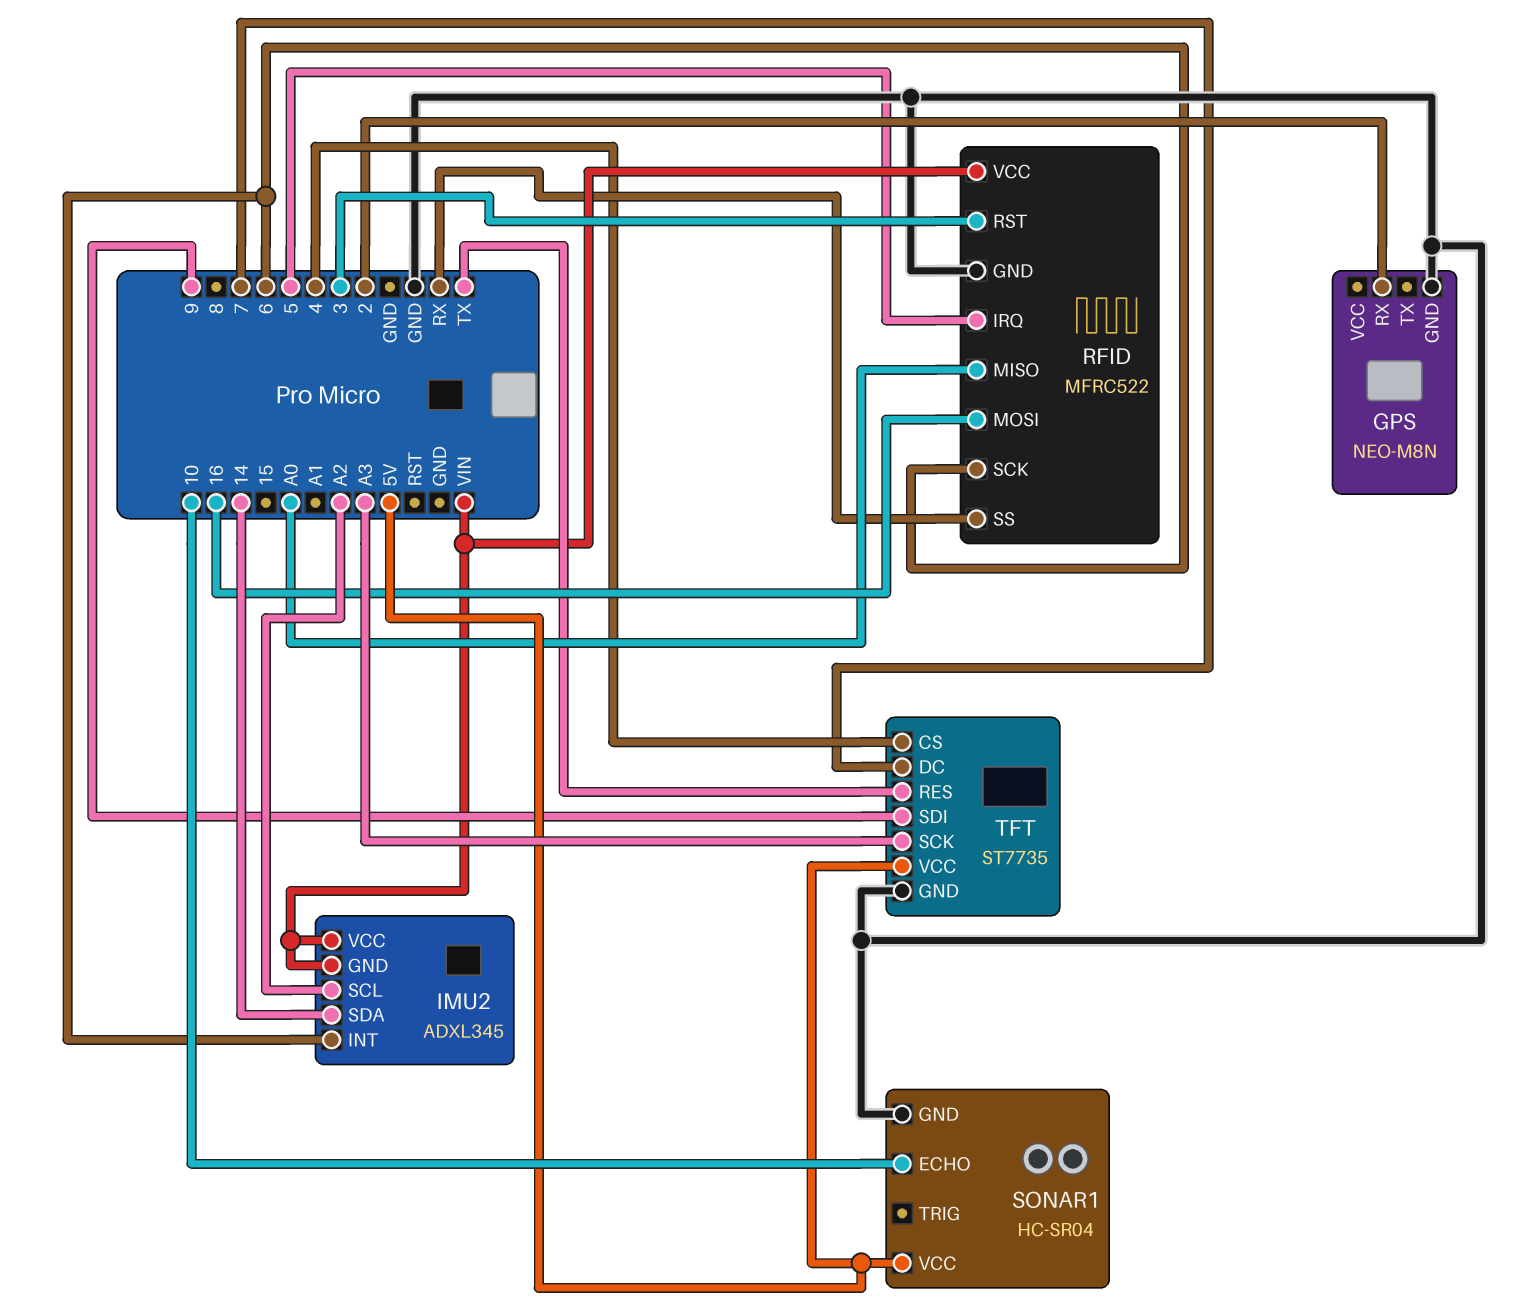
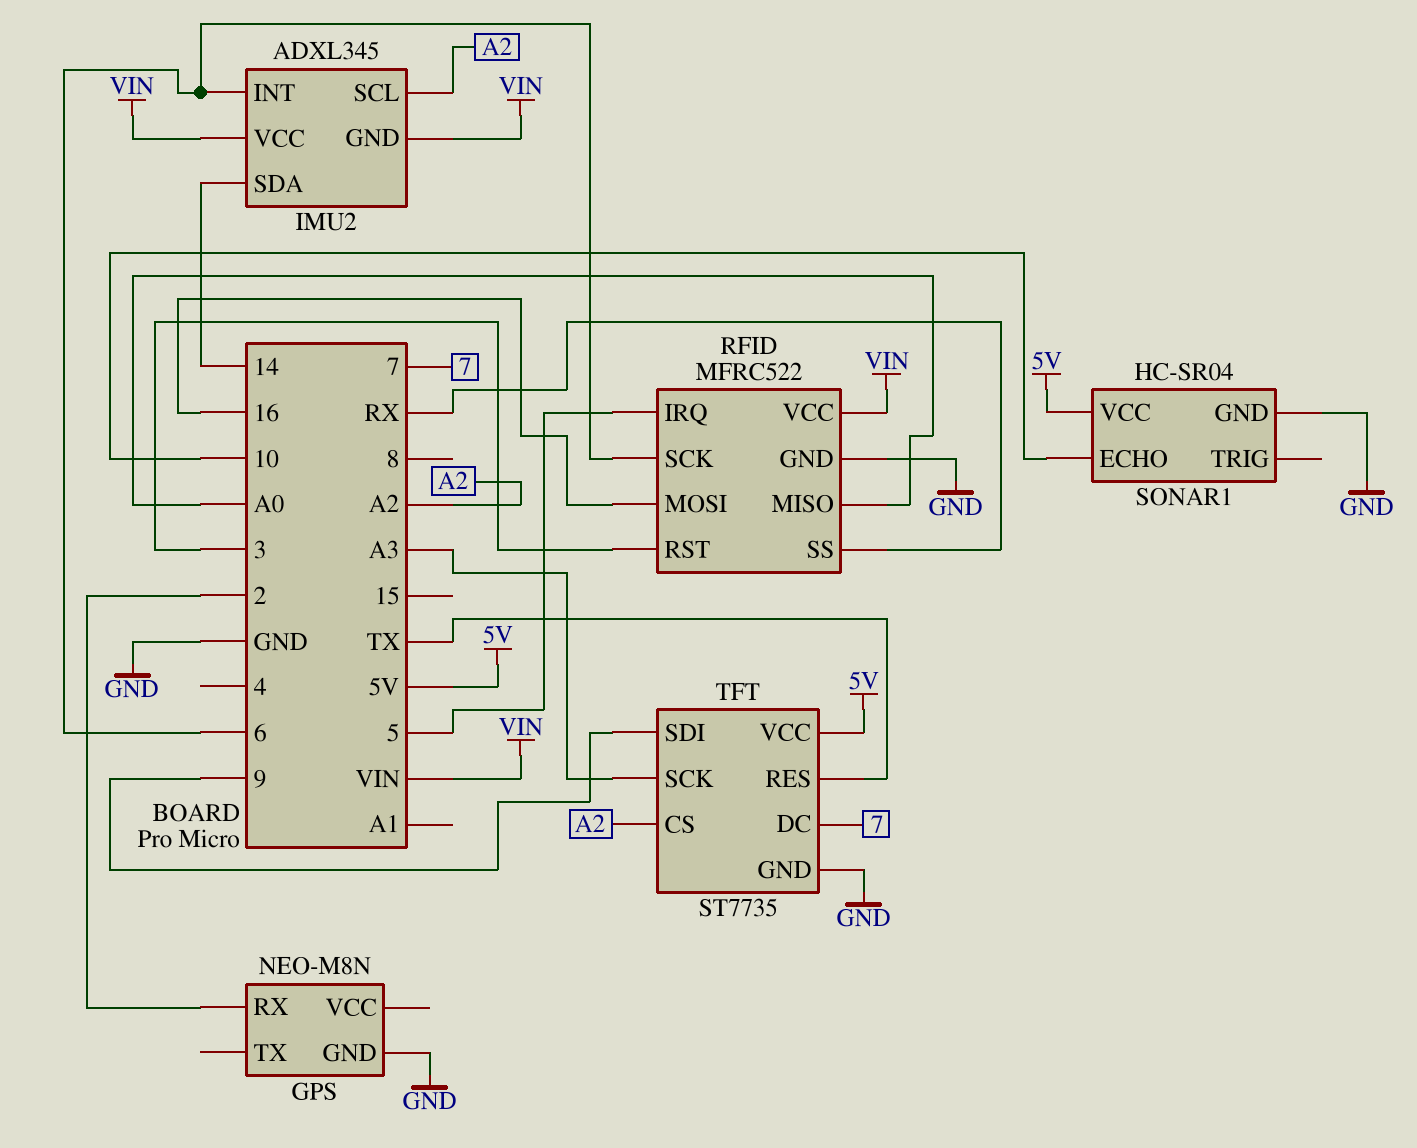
TFT pin CS: 4 -> A2

